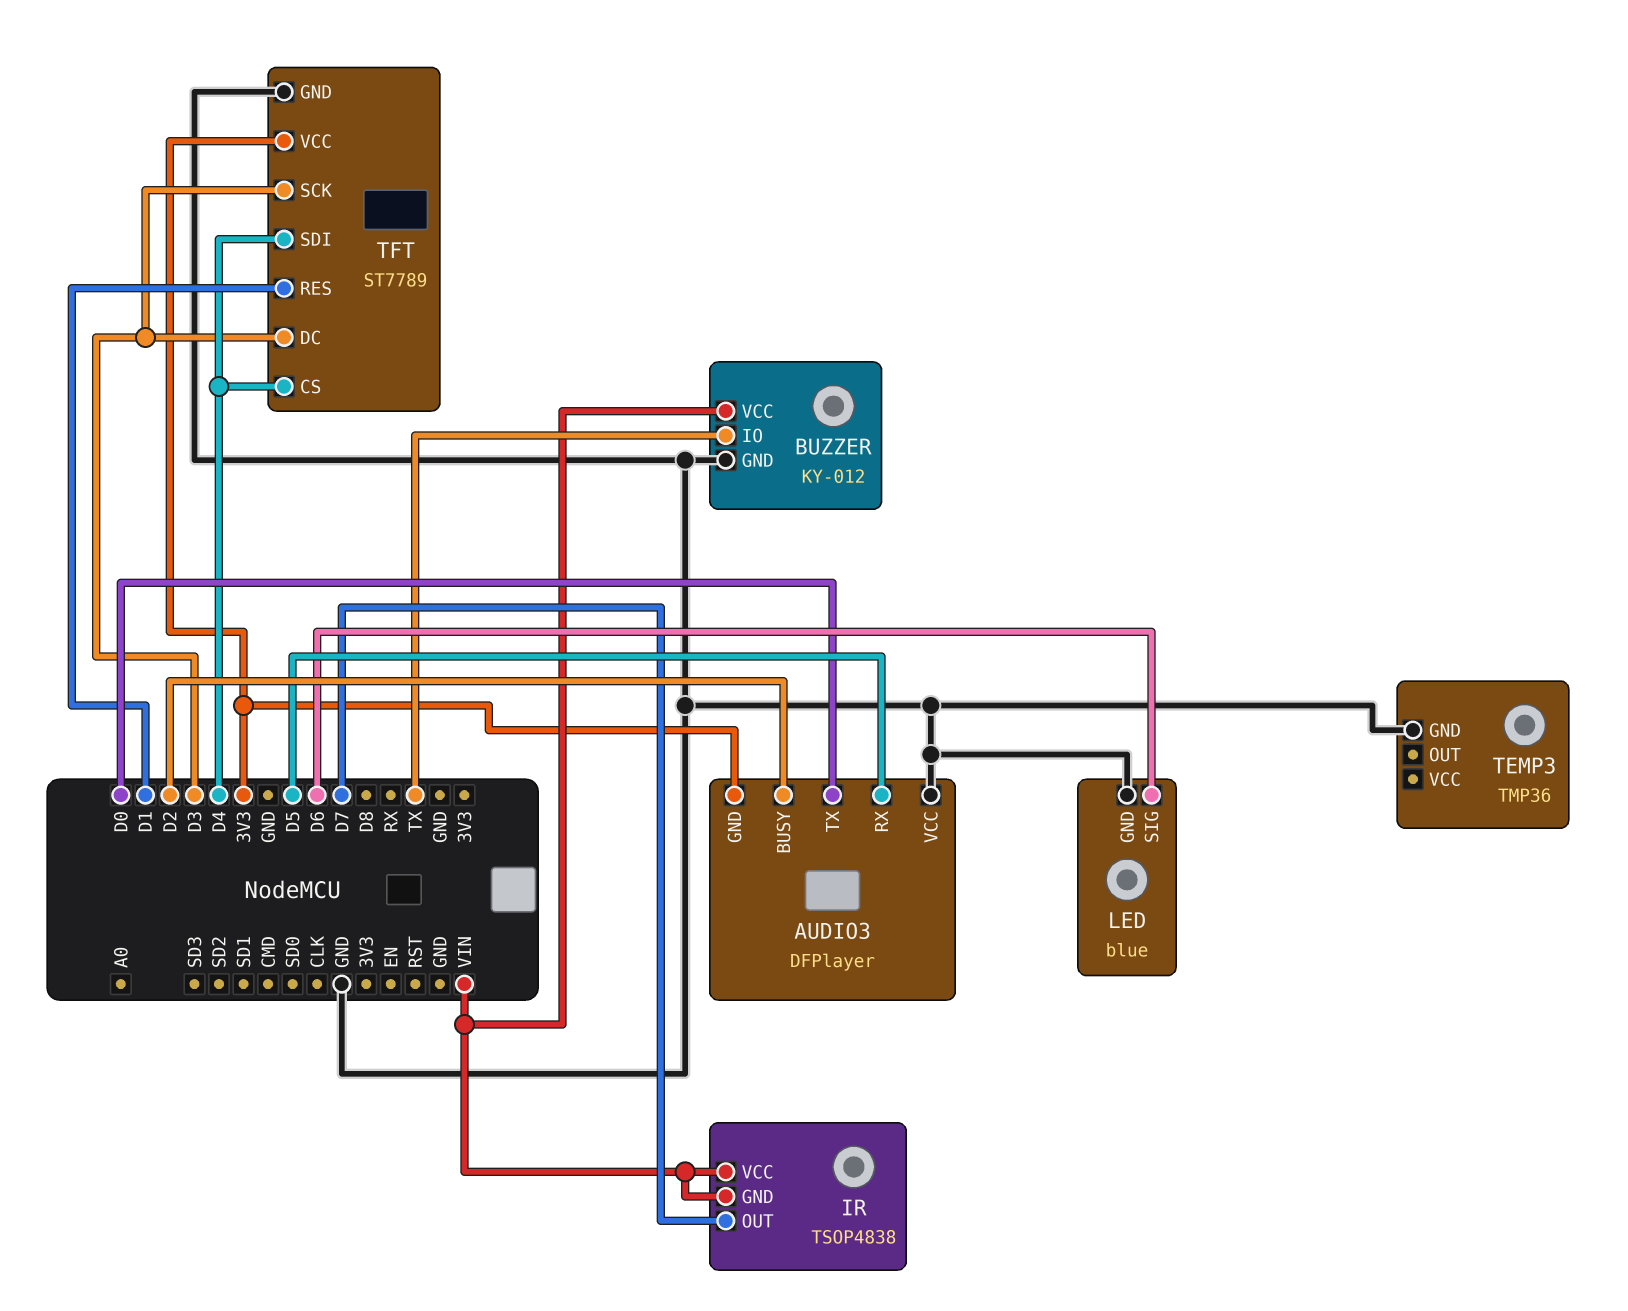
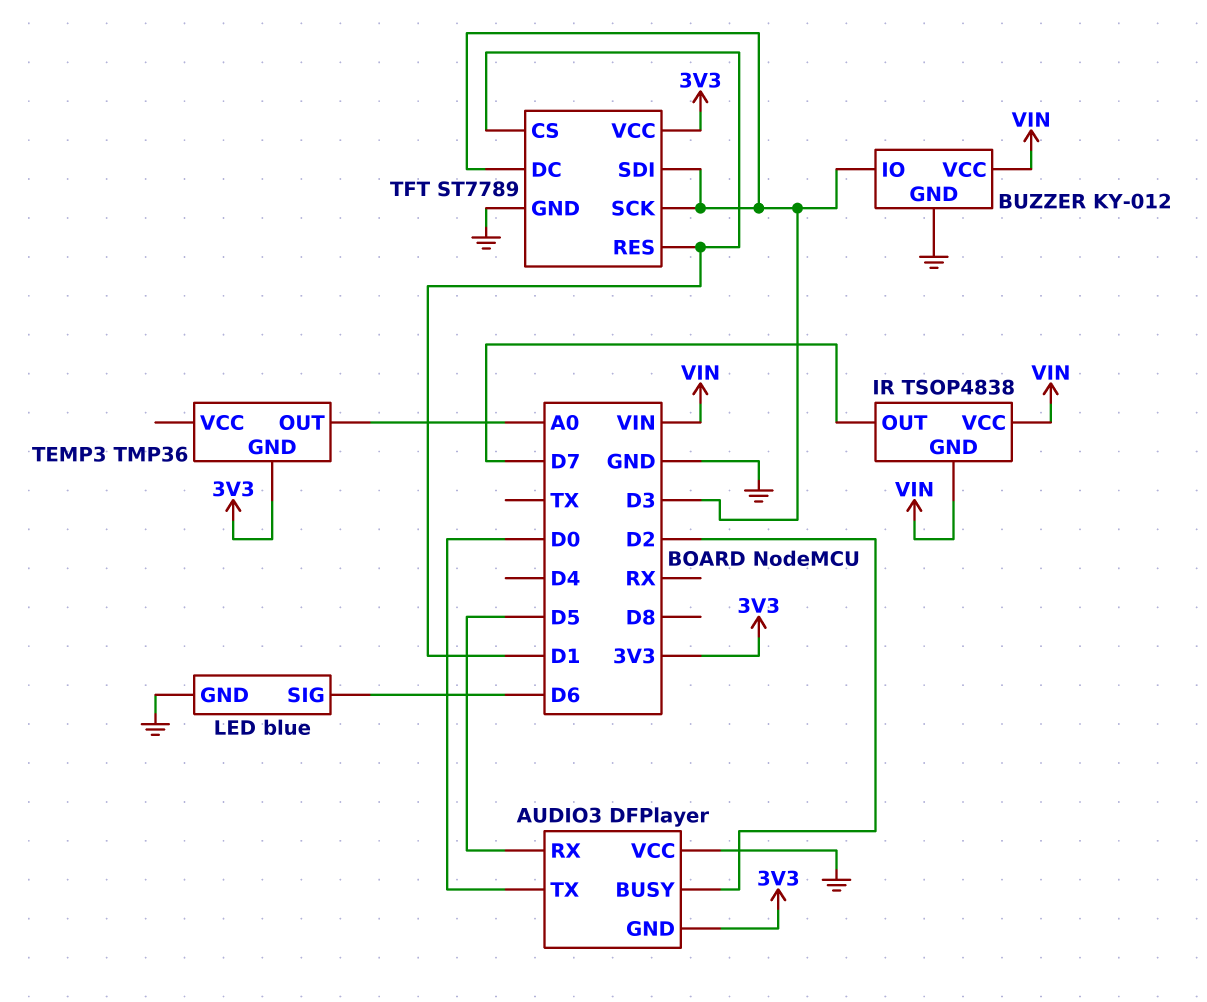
BUZZER pin IO: TX -> D3
TEMP3 pin GND: GND -> 3V3
TEMP3 pin OUT: none -> A0
TFT pin CS: D4 -> D1
TFT pin SDI: D4 -> D3

